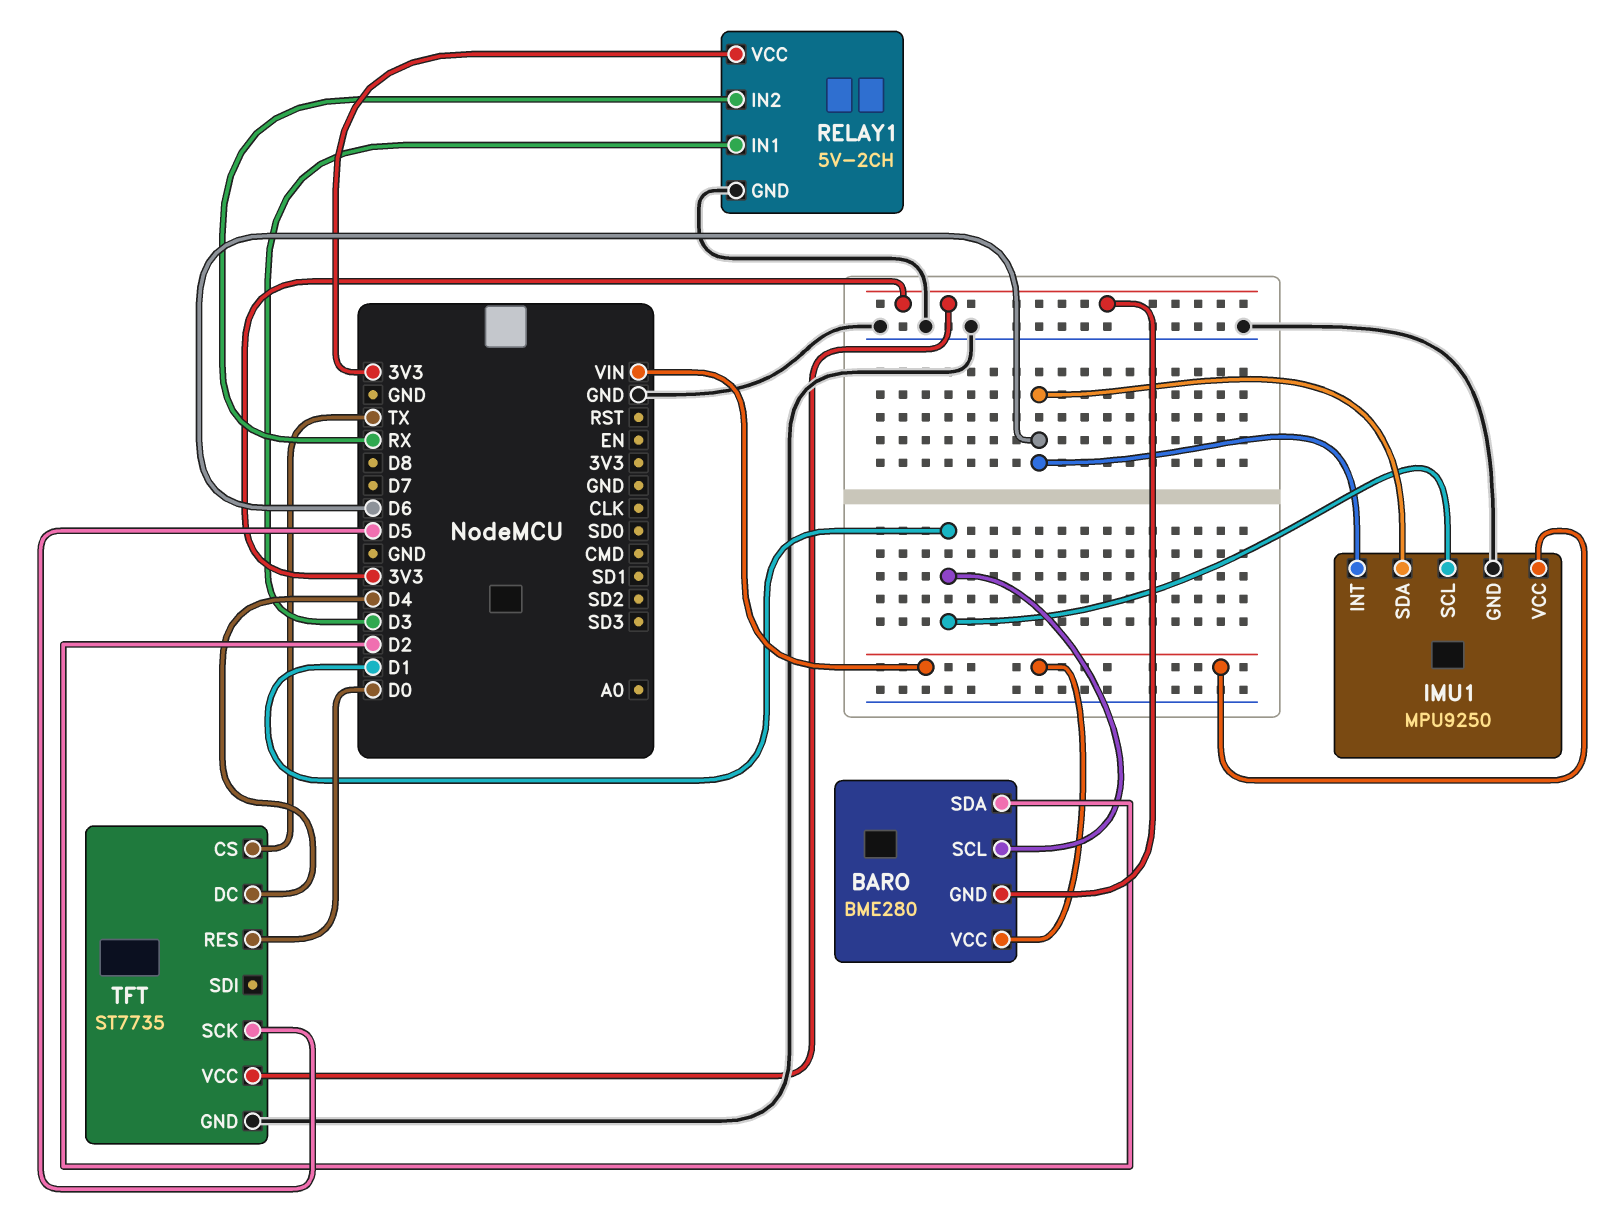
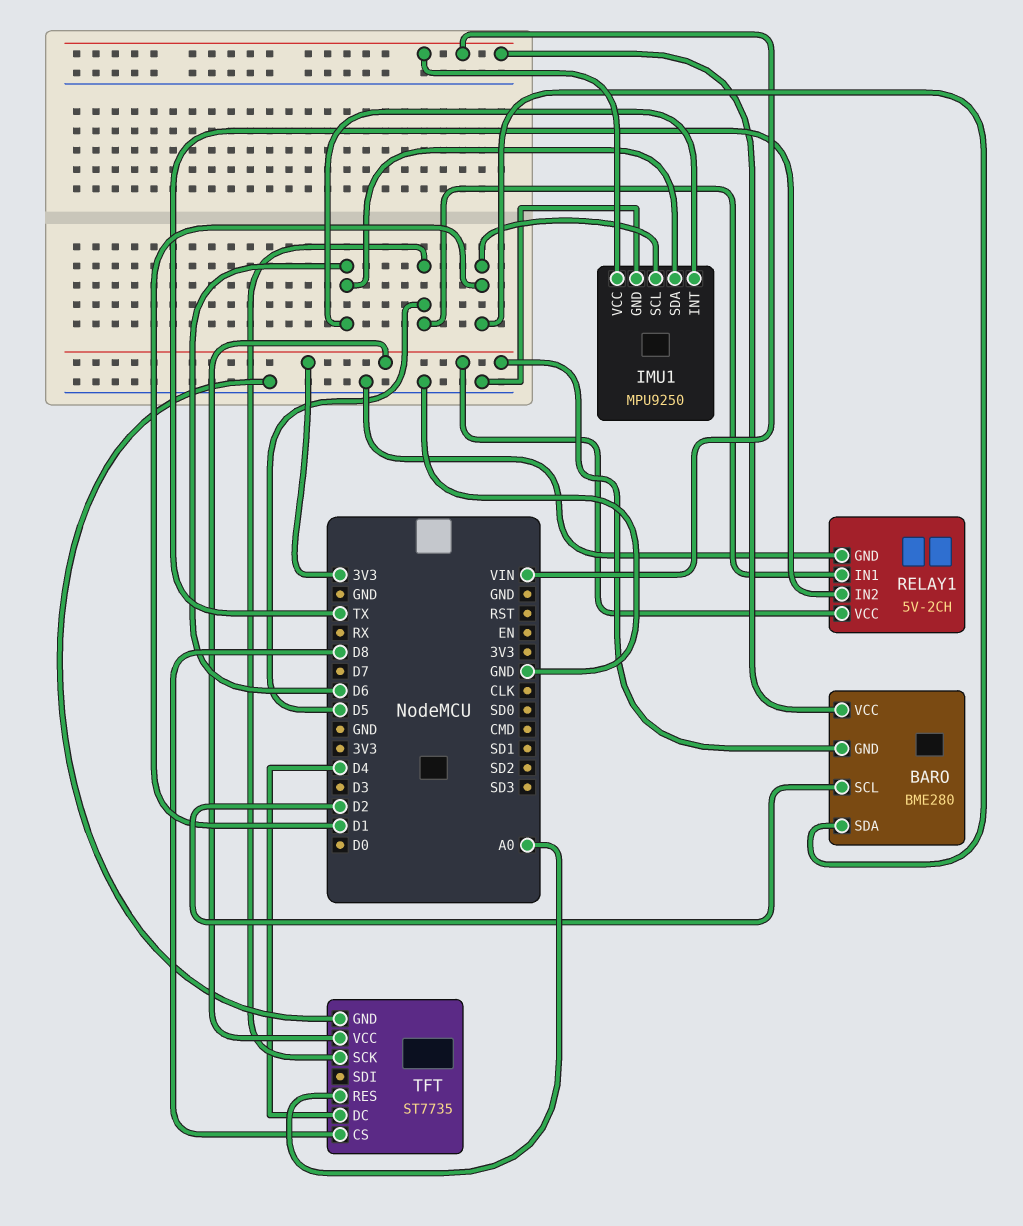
BARO pin SCL: D1 -> D2
BARO pin SDA: D2 -> D1
RELAY1 pin IN1: D3 -> D5
RELAY1 pin IN2: RX -> TX
TFT pin CS: TX -> D8
TFT pin RES: D0 -> A0

